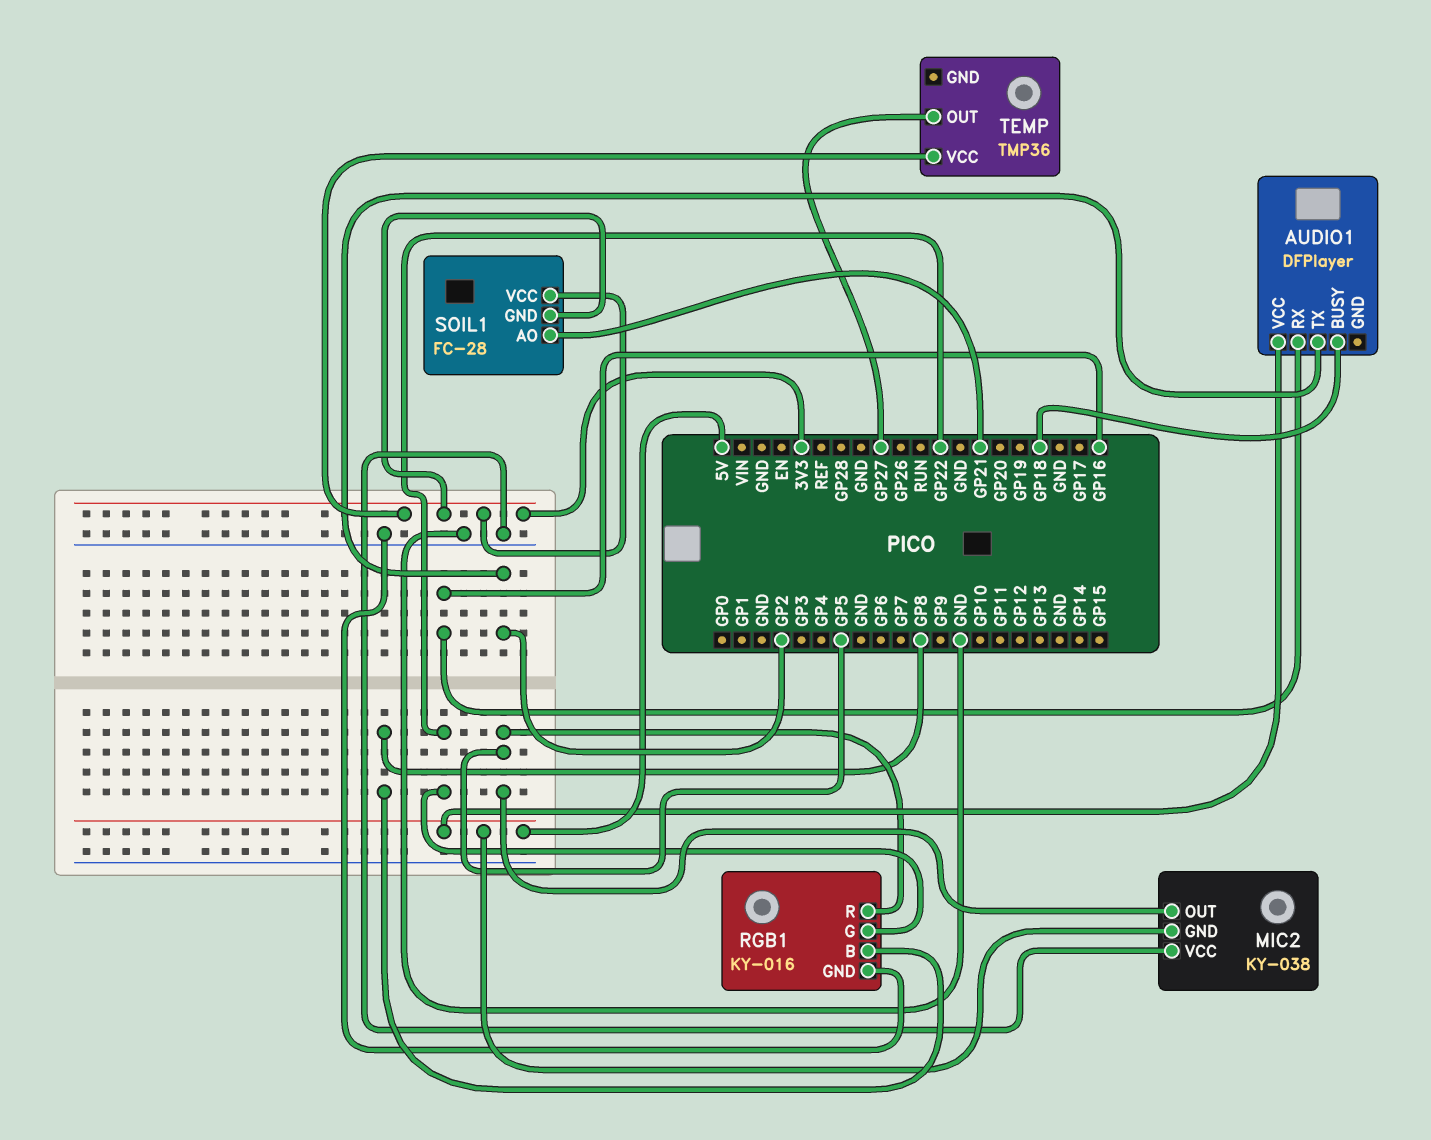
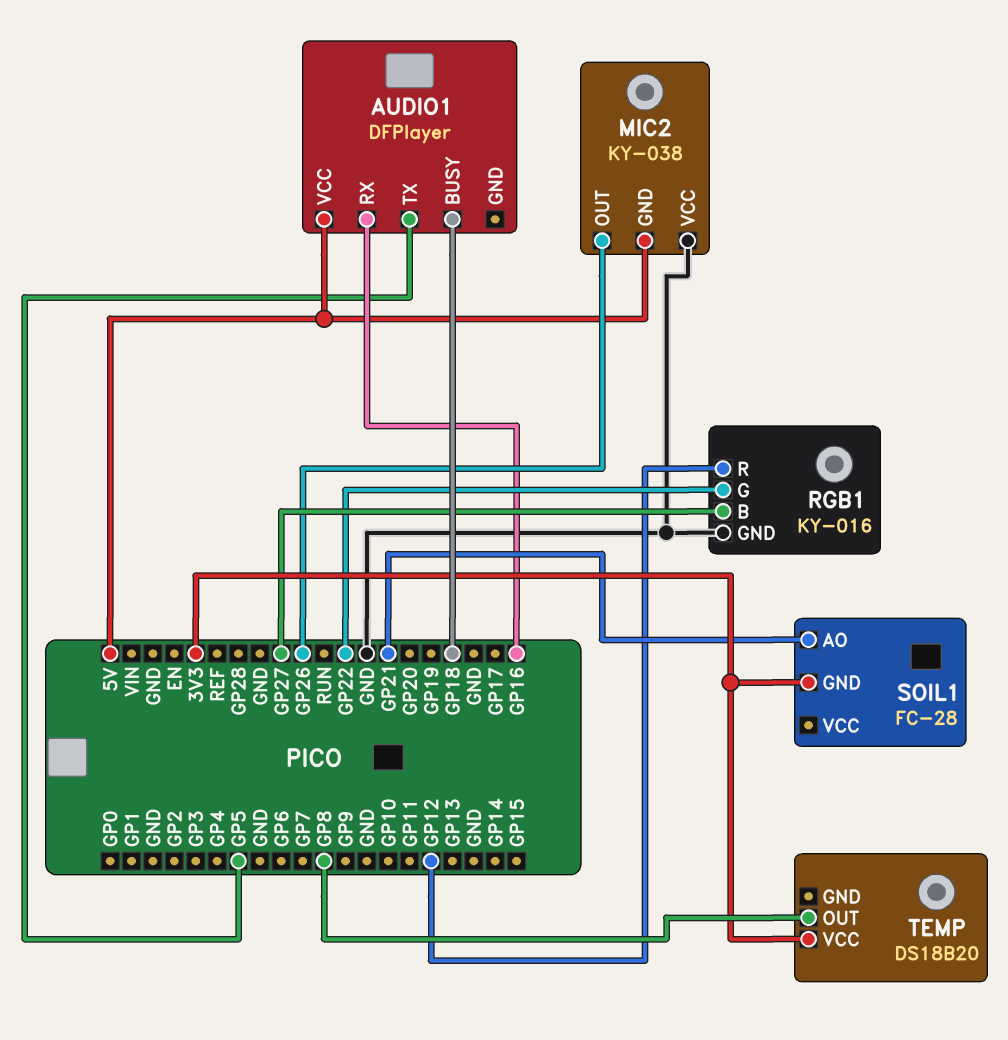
AUDIO1 pin TX: GP2 -> GP5
MIC2 pin OUT: GP5 -> GP26
RGB1 pin B: GP8 -> GP27
RGB1 pin R: GP5 -> GP12
SOIL1 pin VCC: 3V3 -> none
TEMP: TMP36 -> DS18B20
TEMP pin OUT: GP27 -> GP8

